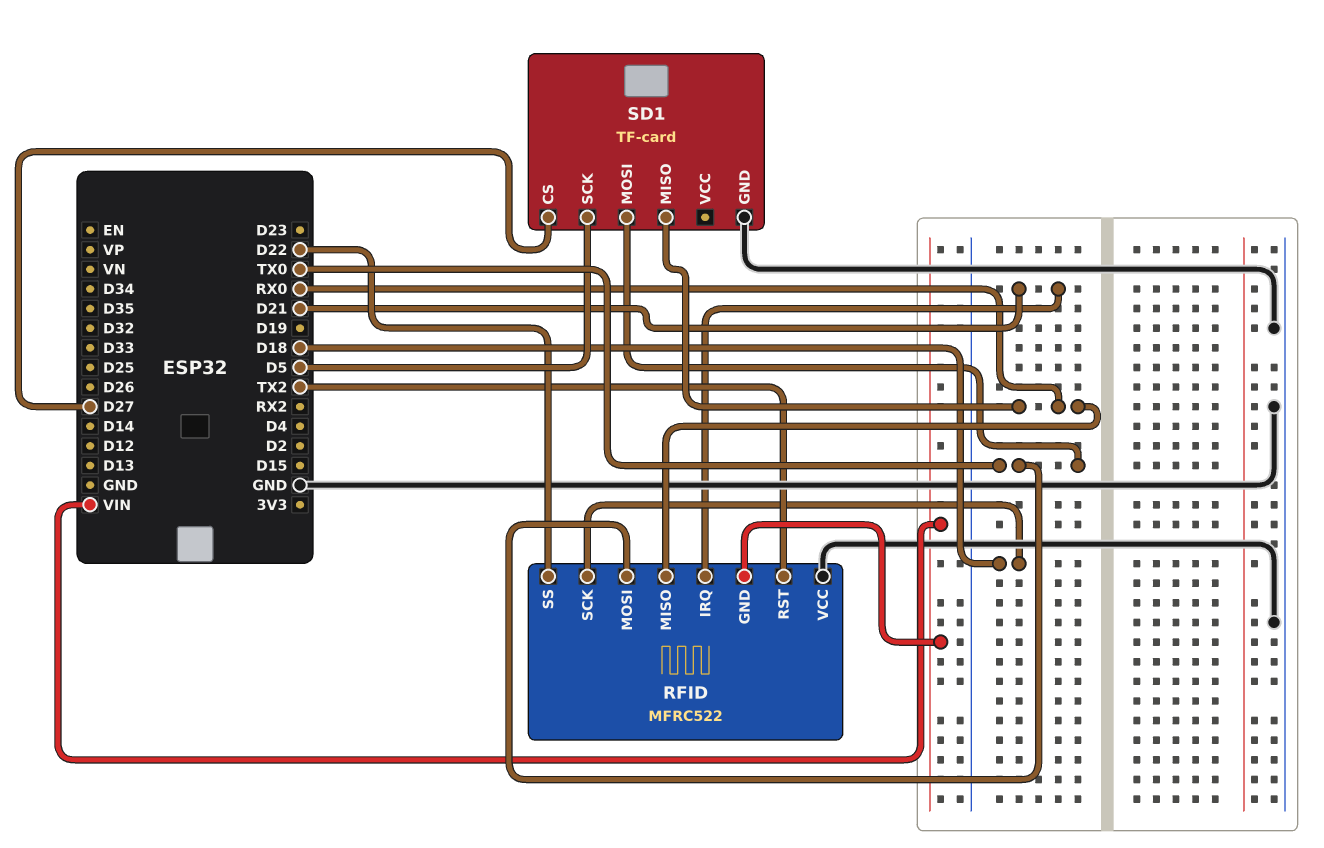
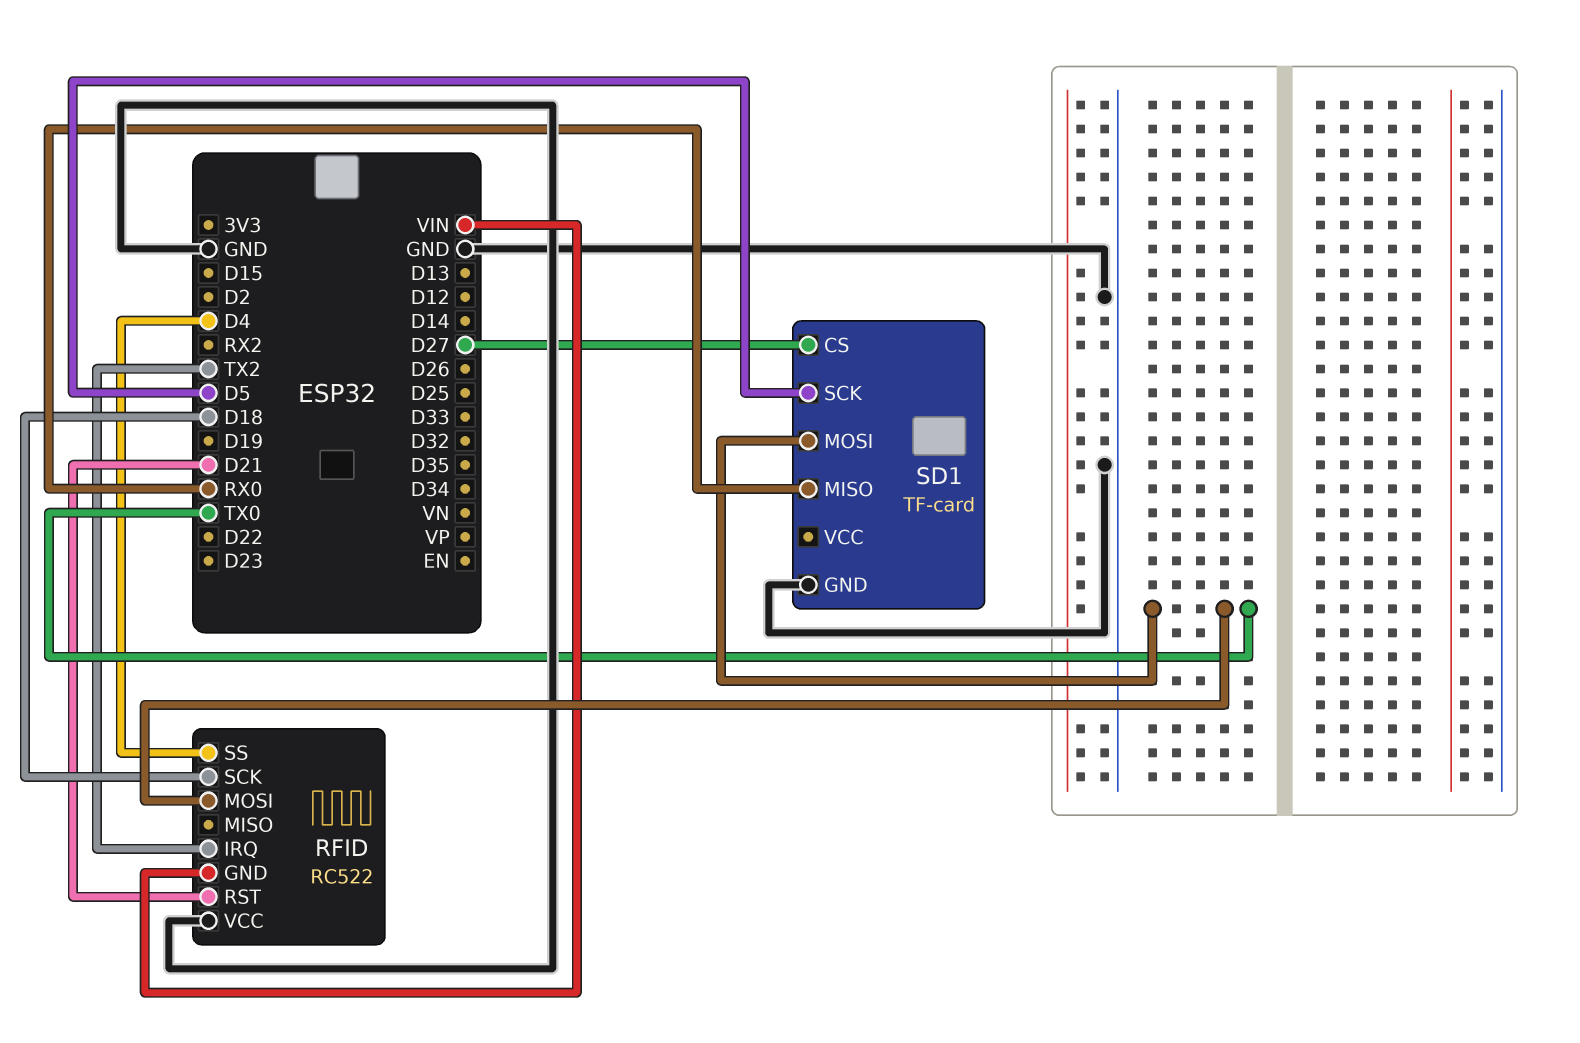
RFID: MFRC522 -> RC522
RFID pin IRQ: D21 -> TX2
RFID pin MISO: RX0 -> none
RFID pin RST: TX2 -> D21
RFID pin SS: D22 -> D4

